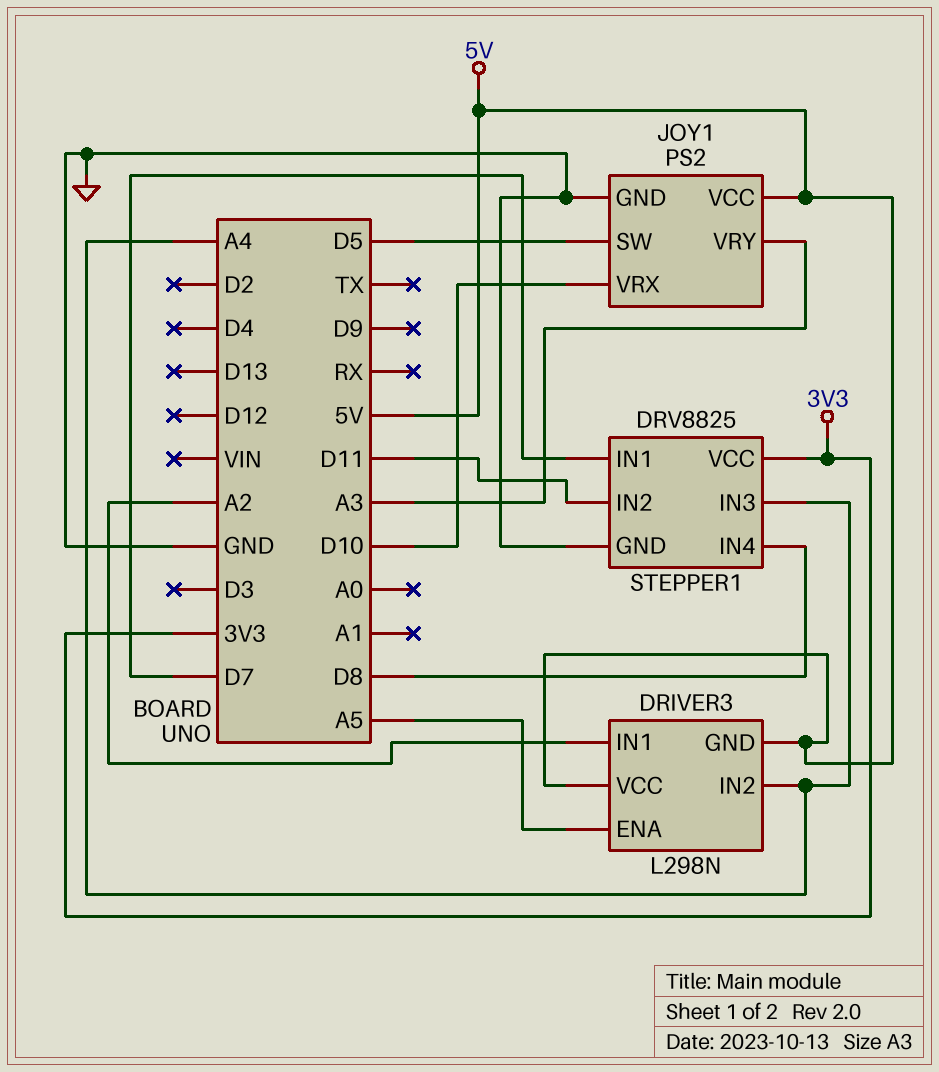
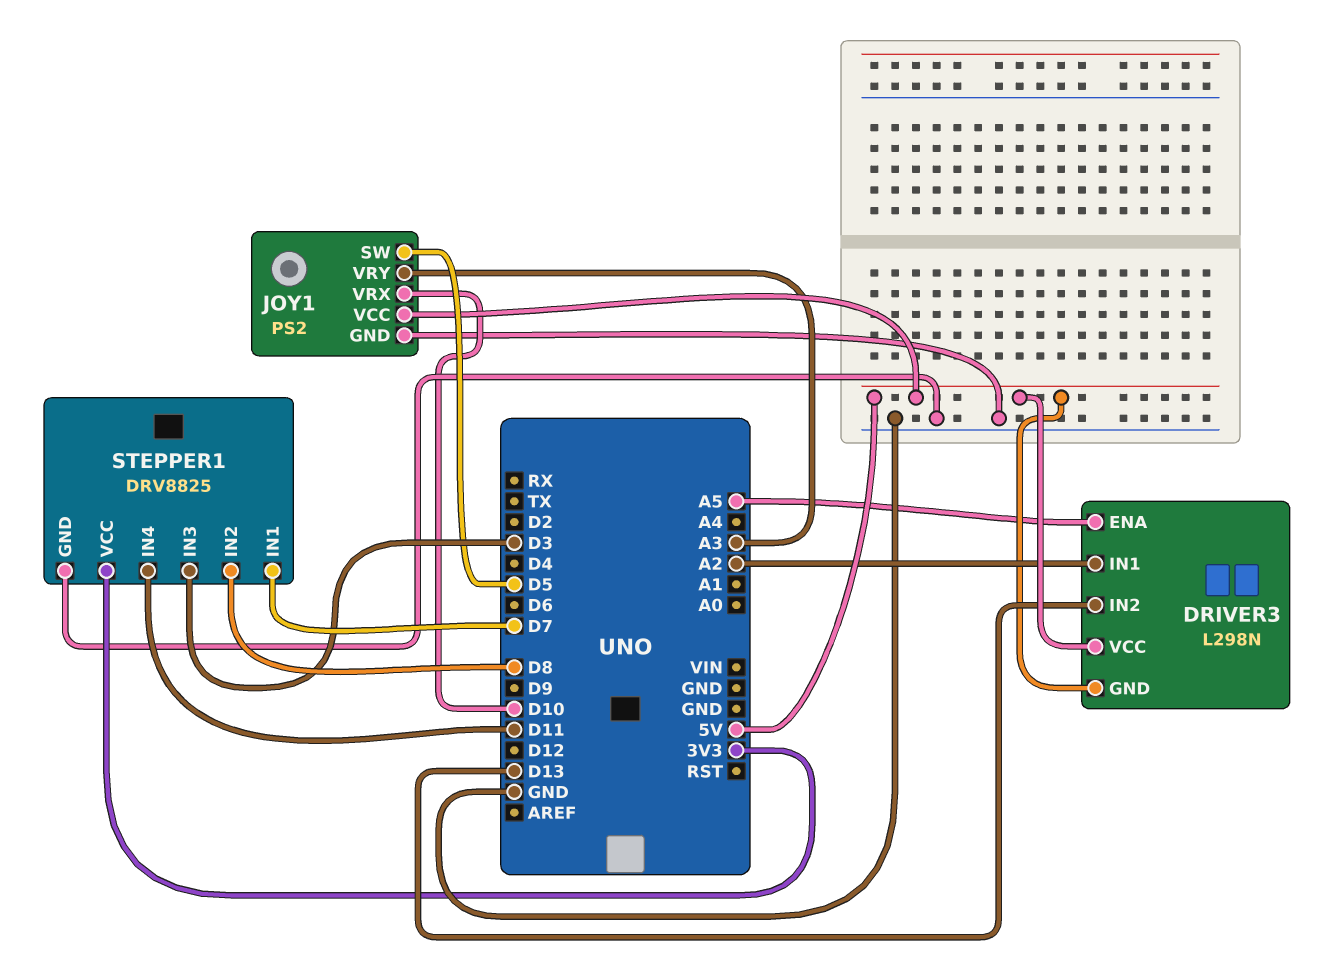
DRIVER3 pin IN2: A4 -> D13
STEPPER1 pin IN2: D11 -> D8
STEPPER1 pin IN3: A4 -> D3
STEPPER1 pin IN4: D8 -> D11

